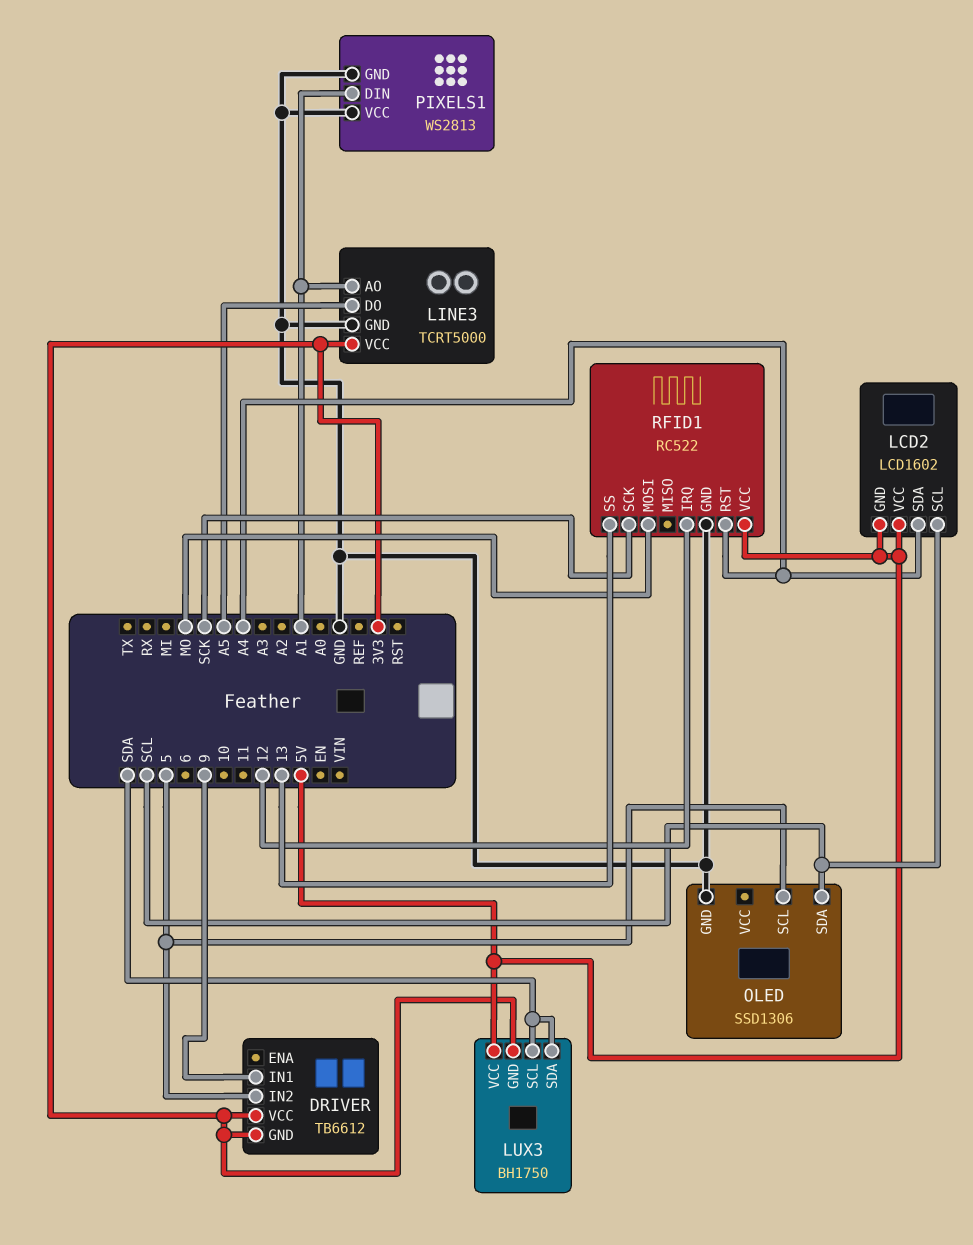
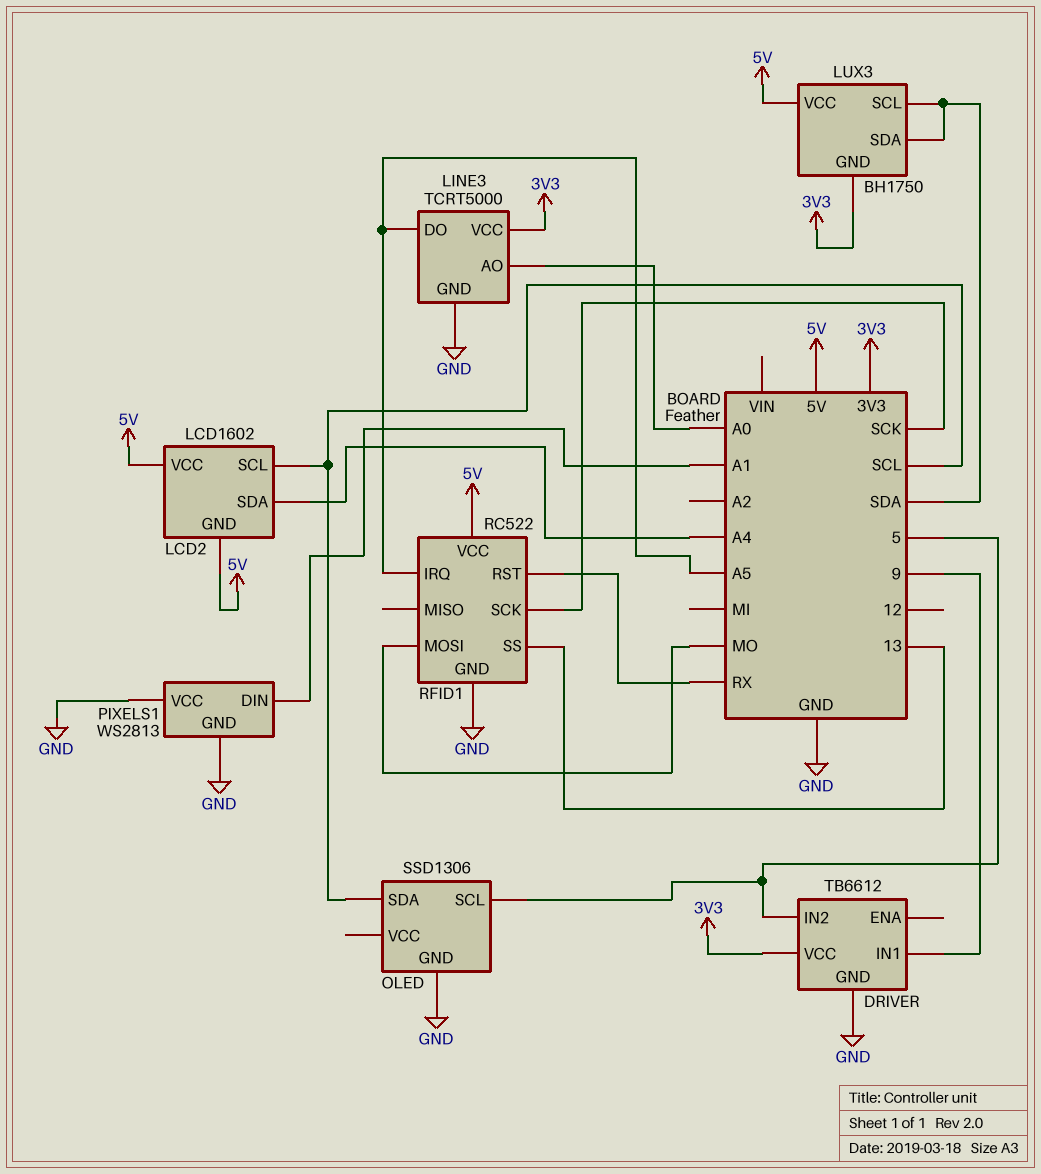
DRIVER pin GND: 3V3 -> GND
LINE3 pin AO: A1 -> A0
RFID1 pin IRQ: 12 -> A5
RFID1 pin RST: A4 -> RX

